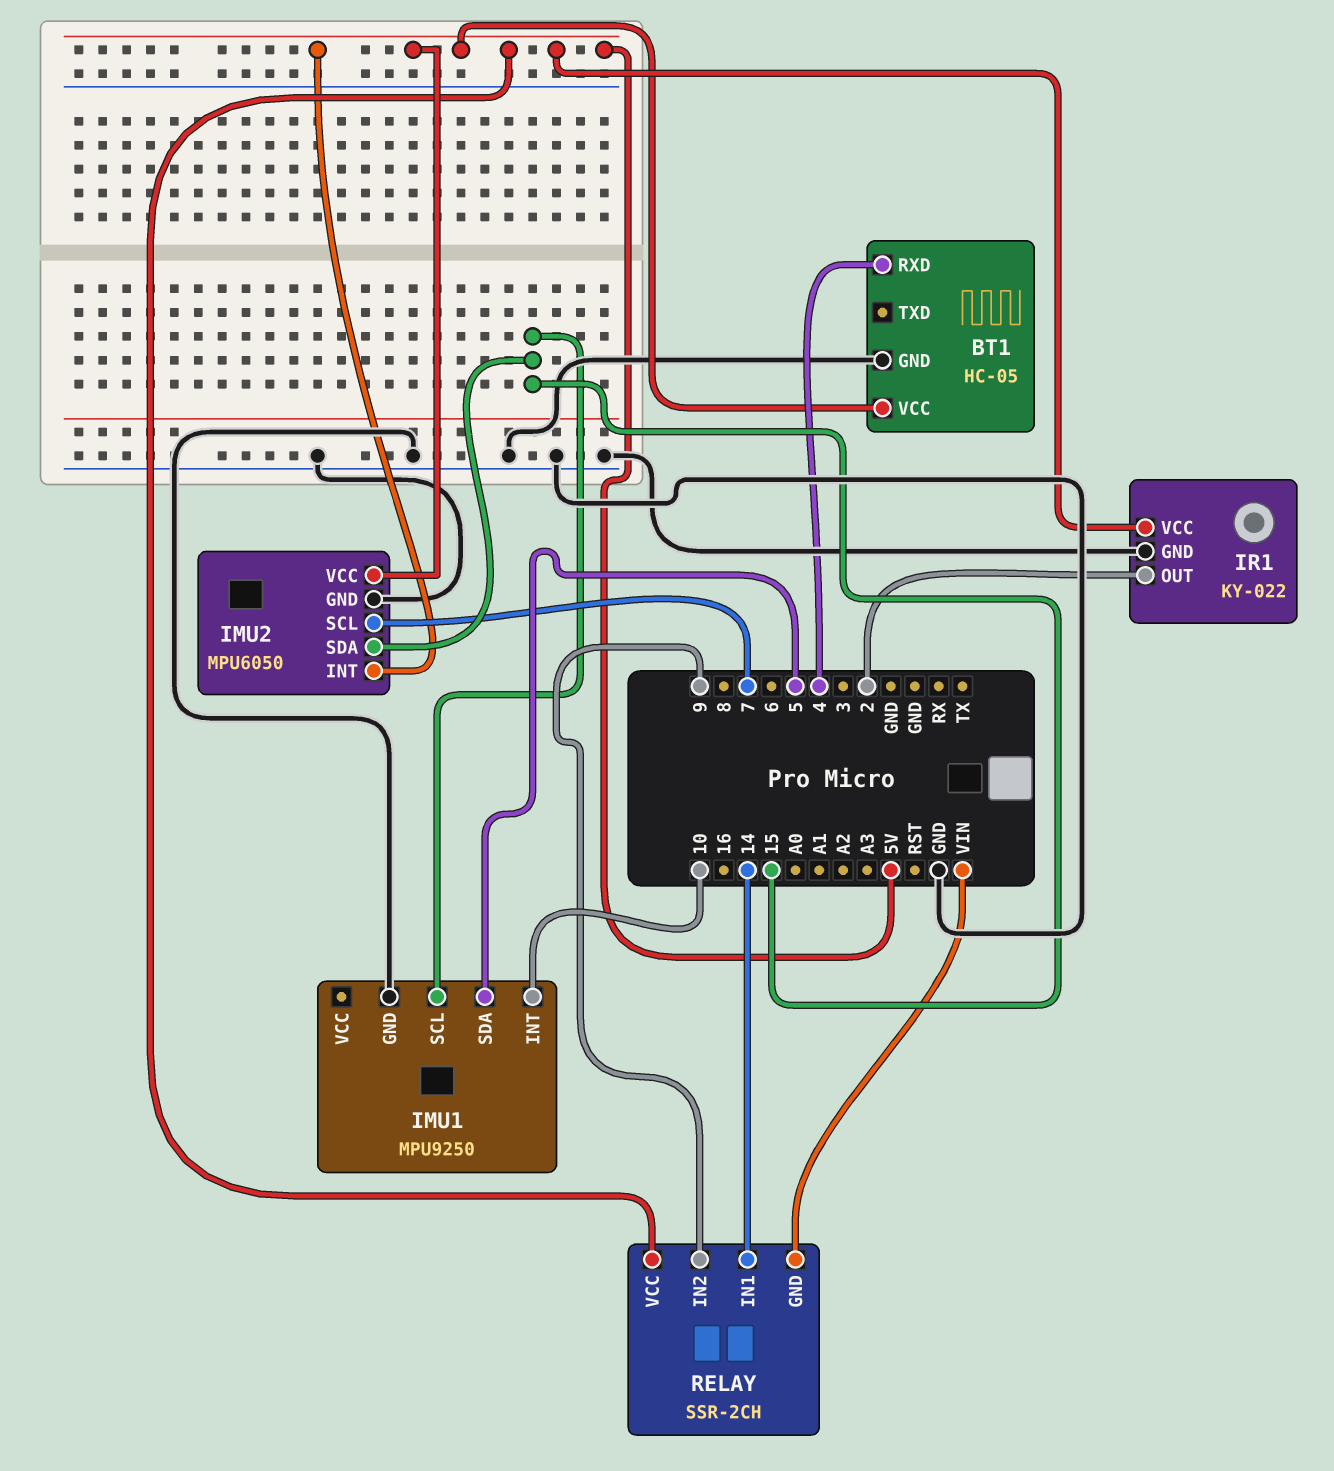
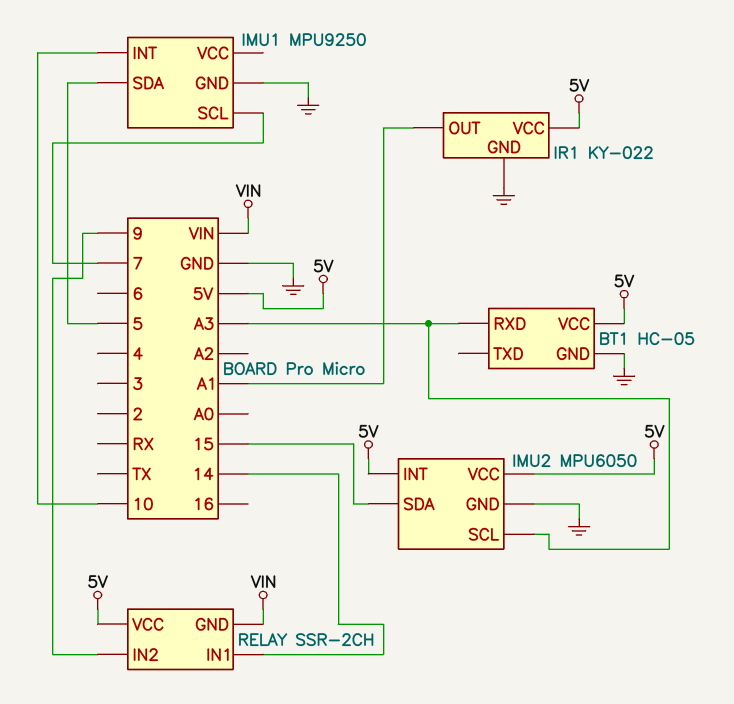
BT1 pin RXD: 4 -> A3
IMU1 pin SCL: 15 -> 7
IMU2 pin SCL: 7 -> A3
IR1 pin OUT: 2 -> A1

